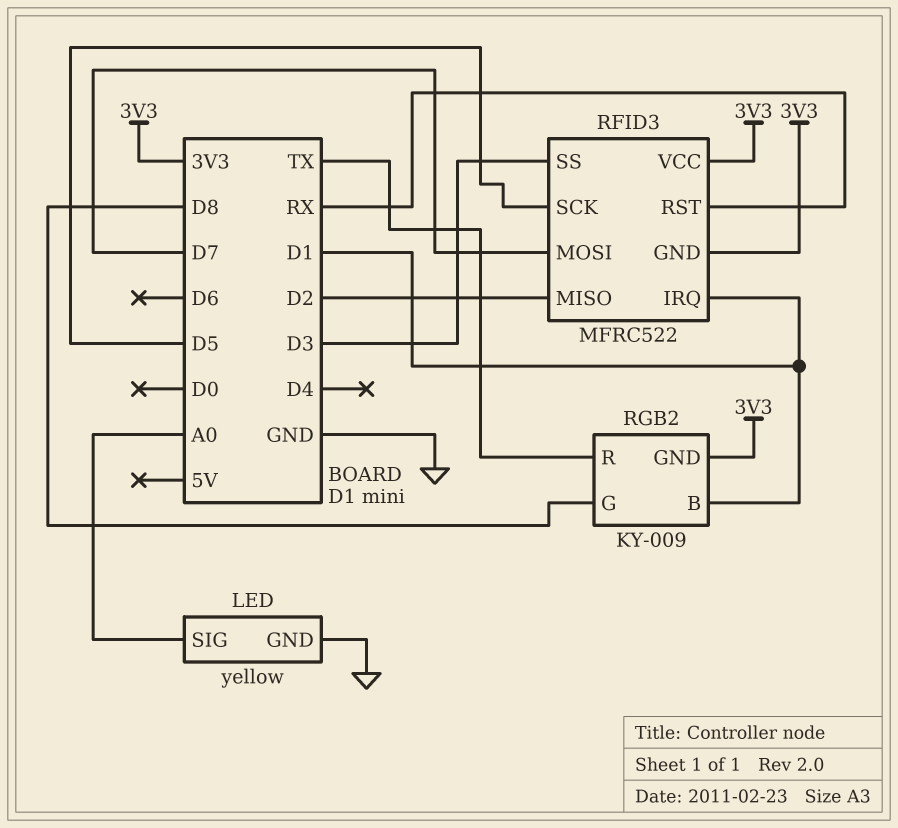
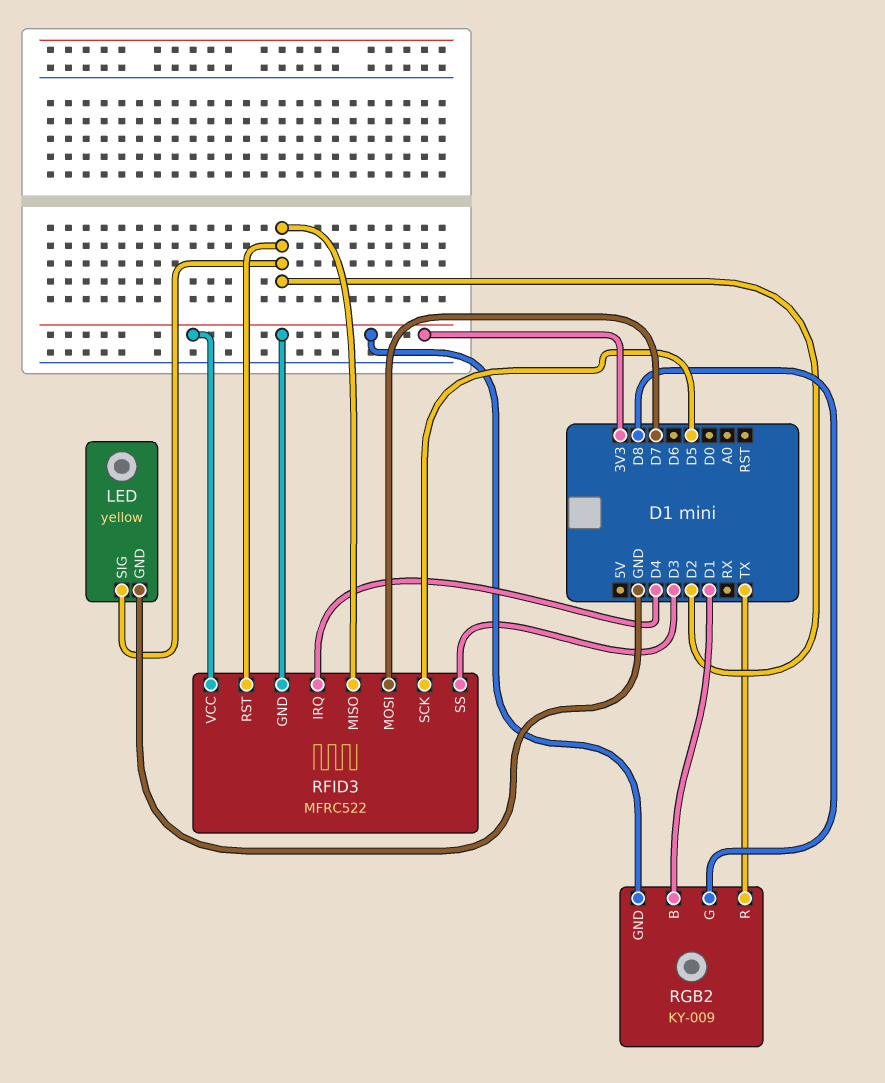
LED pin SIG: A0 -> D2
RFID3 pin IRQ: D1 -> D4
RFID3 pin RST: RX -> D2

